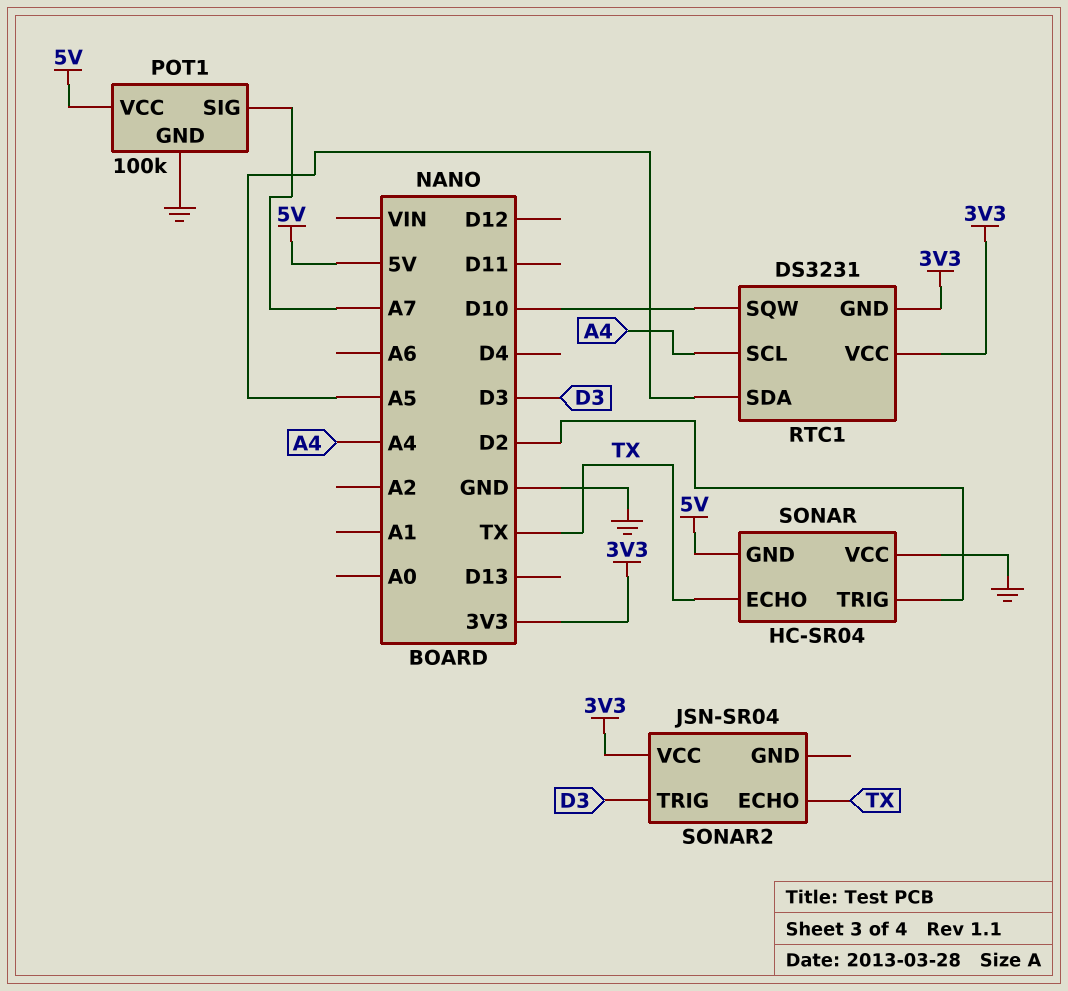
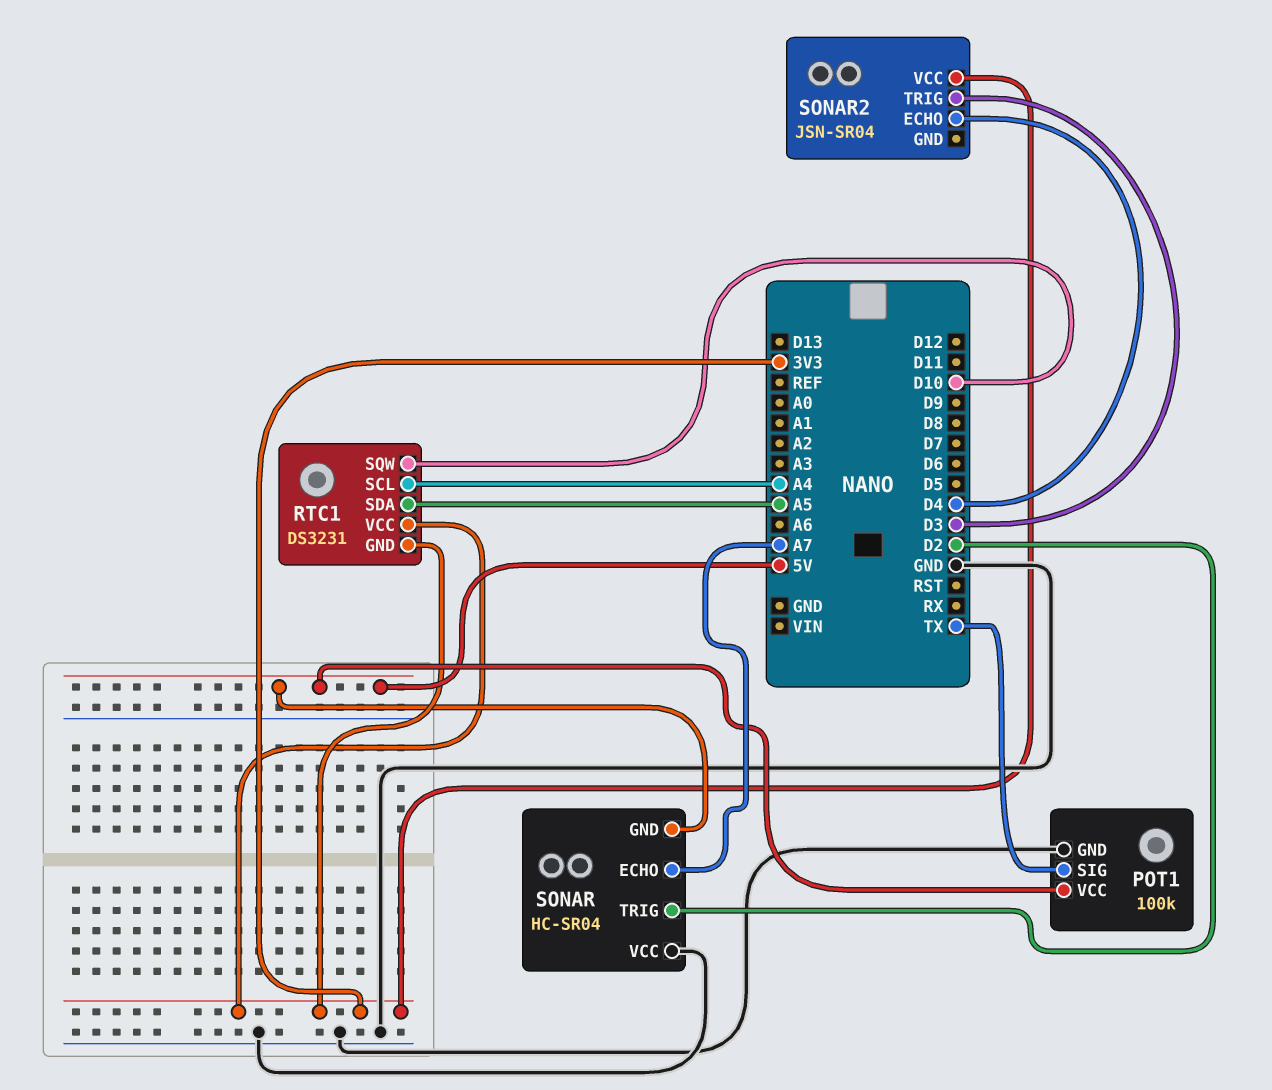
POT1 pin SIG: A7 -> TX
SONAR pin ECHO: TX -> A7
SONAR2 pin ECHO: TX -> D4

